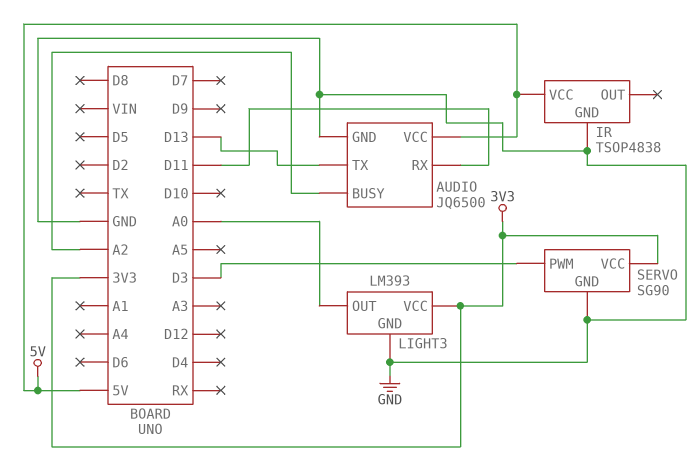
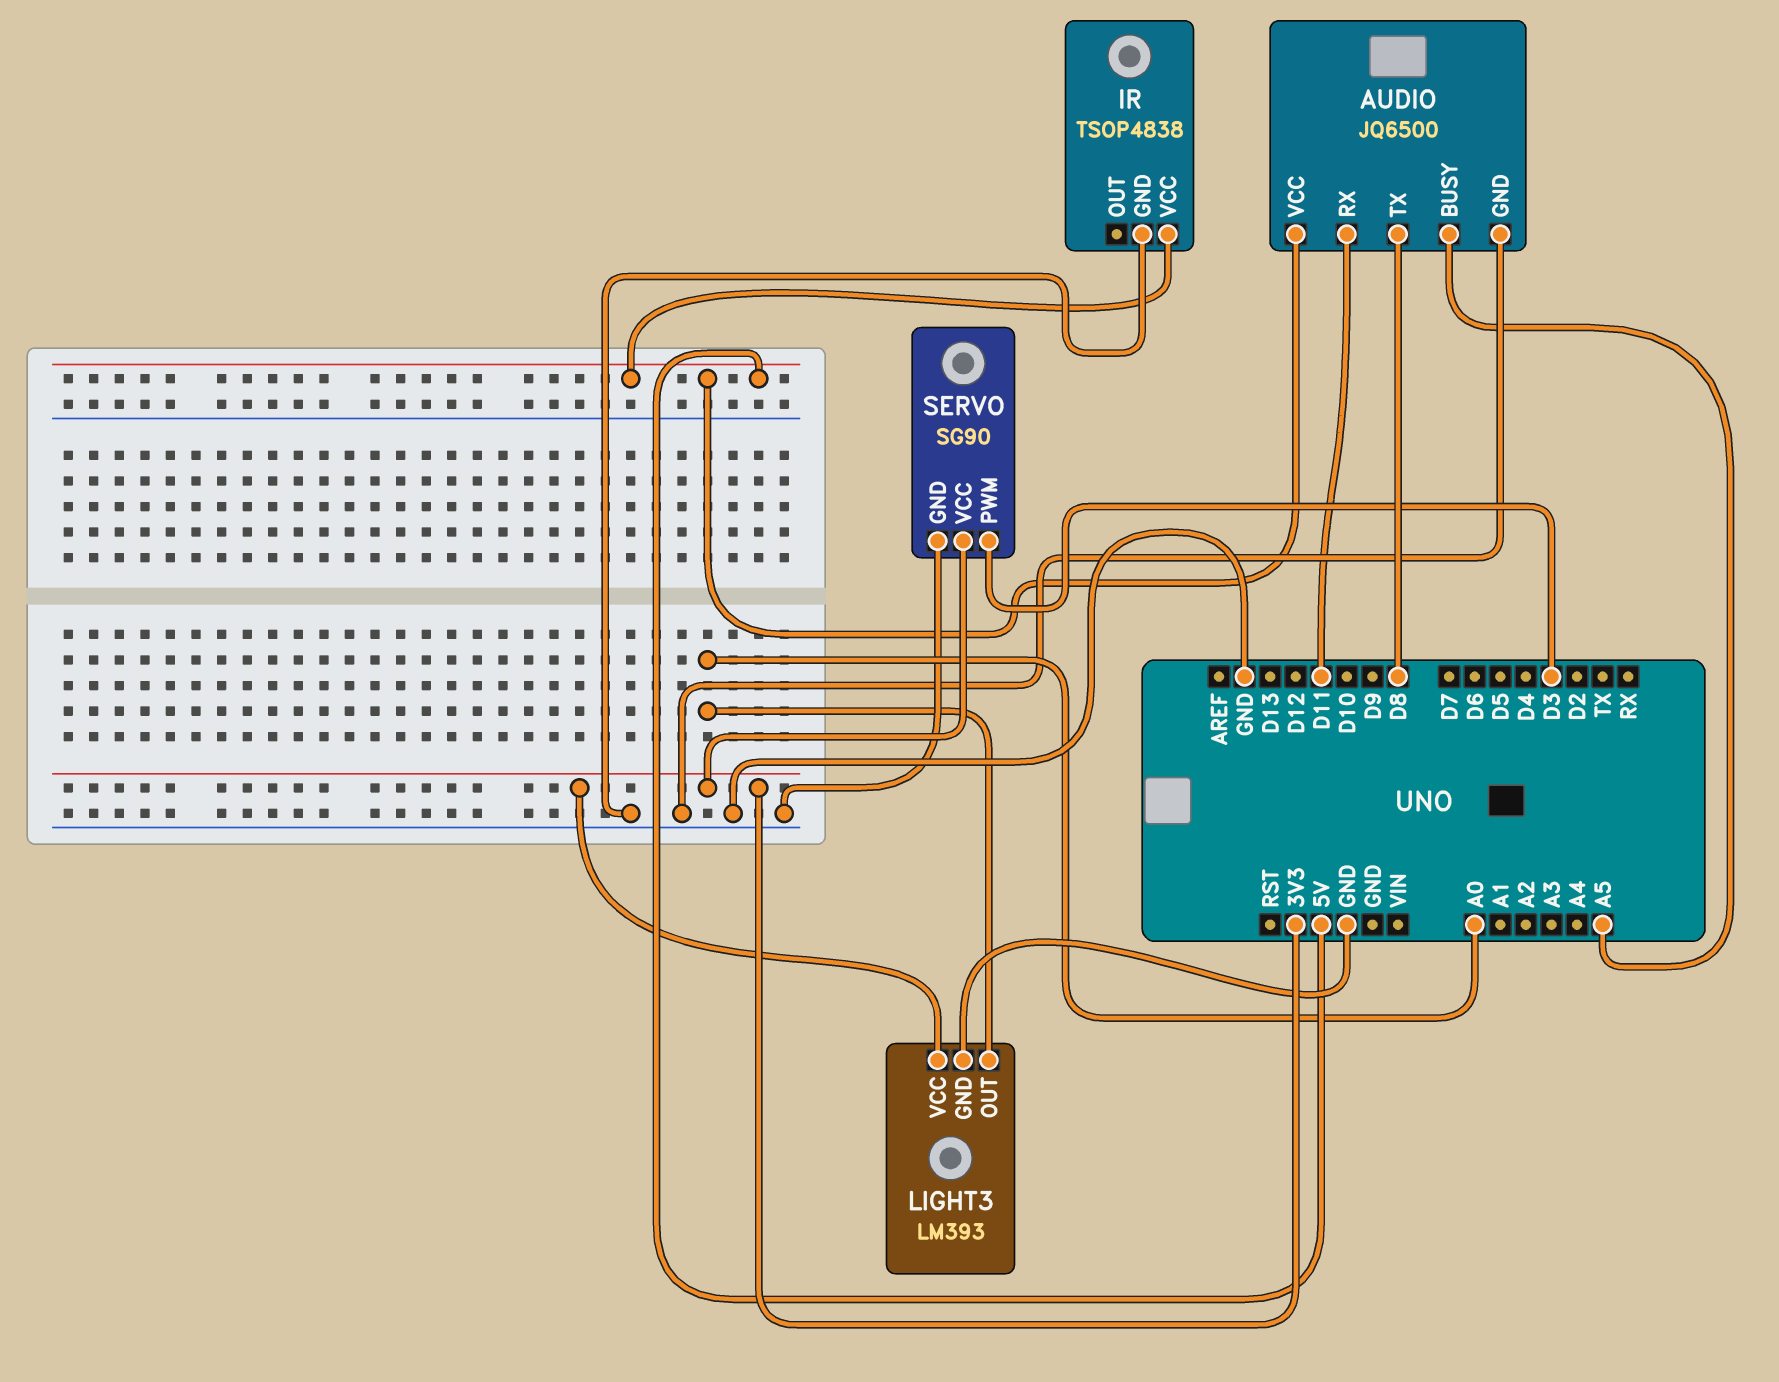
AUDIO pin BUSY: A2 -> A5
AUDIO pin TX: D13 -> D8

